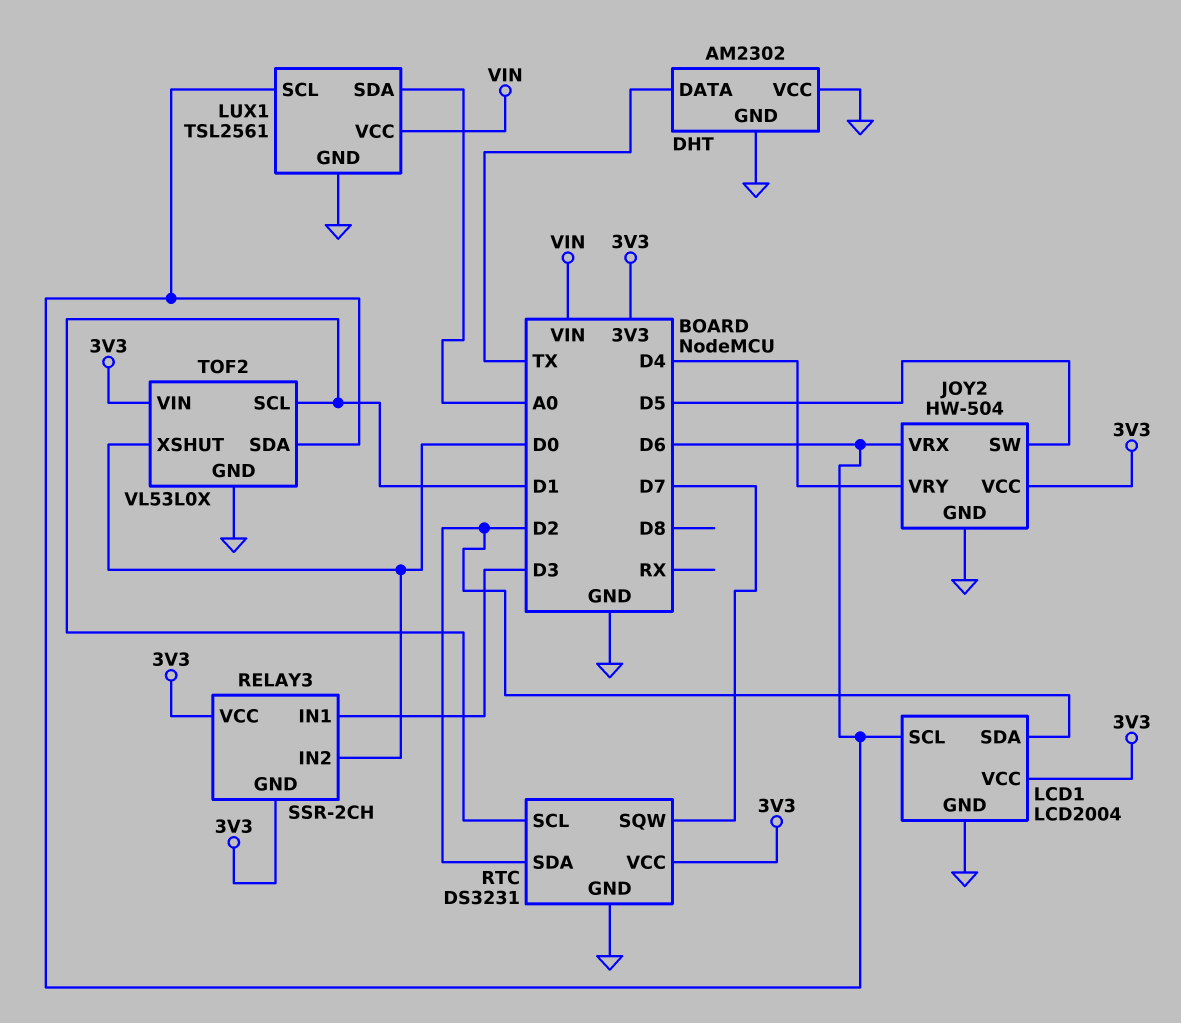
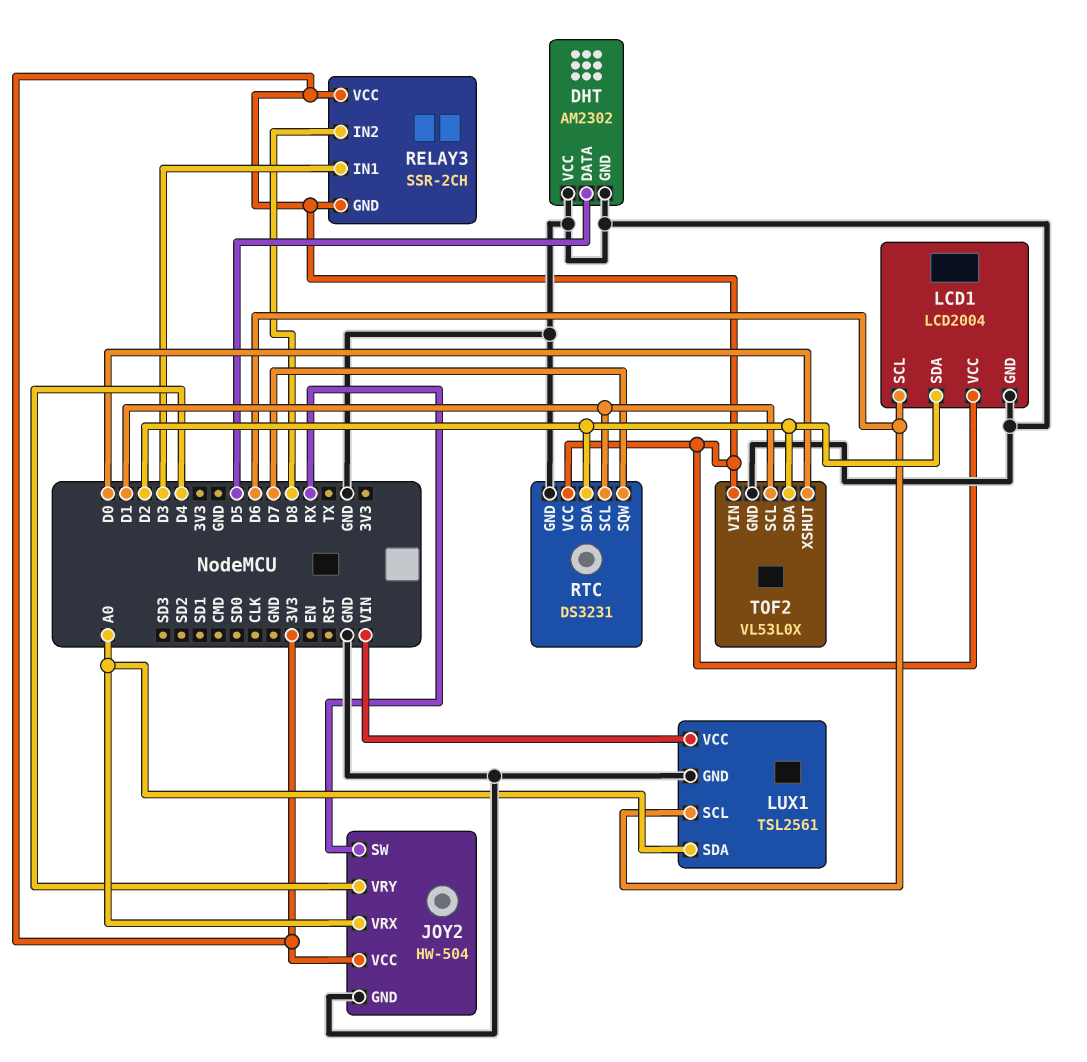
DHT pin DATA: TX -> D5
JOY2 pin SW: D5 -> RX
JOY2 pin VRX: D6 -> A0
RELAY3 pin IN2: D0 -> D8
TOF2 pin SDA: D6 -> D2

